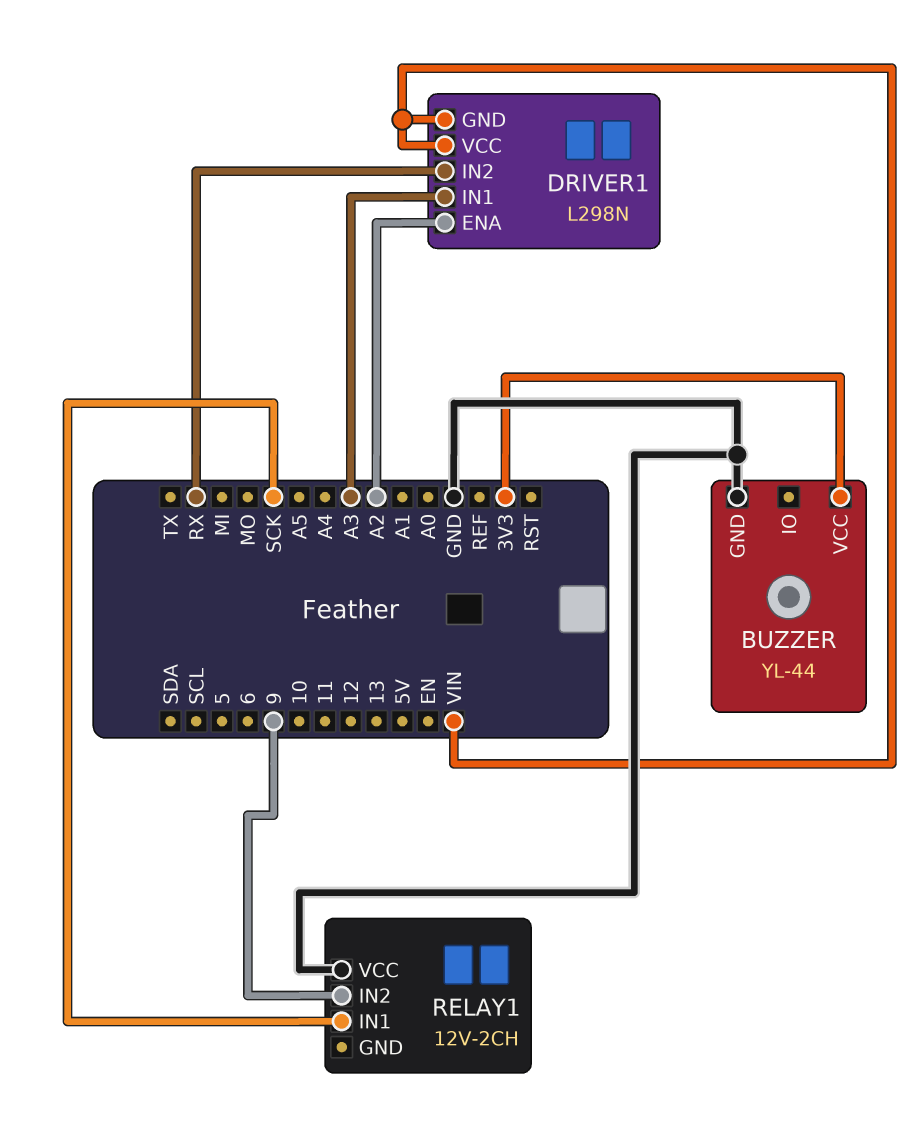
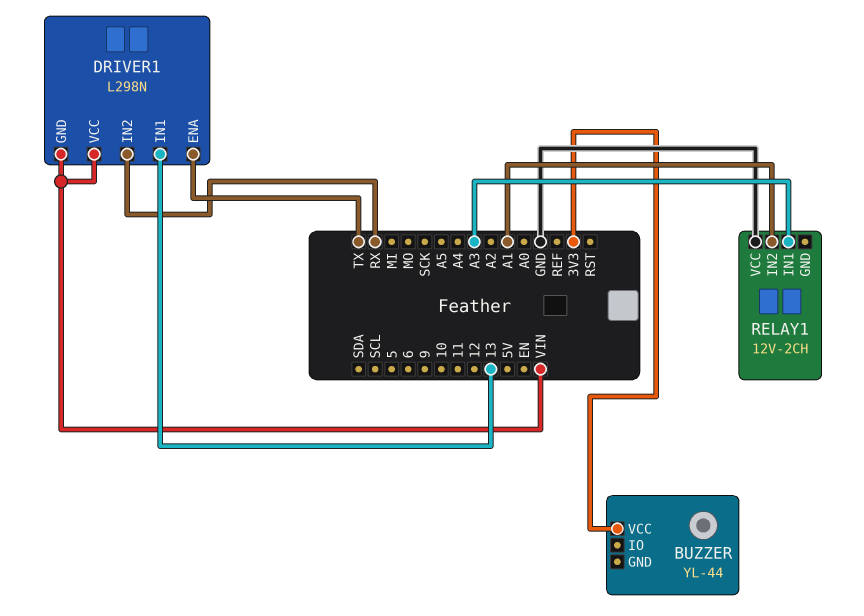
BUZZER pin GND: GND -> none
DRIVER1 pin ENA: A2 -> TX
DRIVER1 pin IN1: A3 -> 13
RELAY1 pin IN1: SCK -> A3
RELAY1 pin IN2: 9 -> A1

